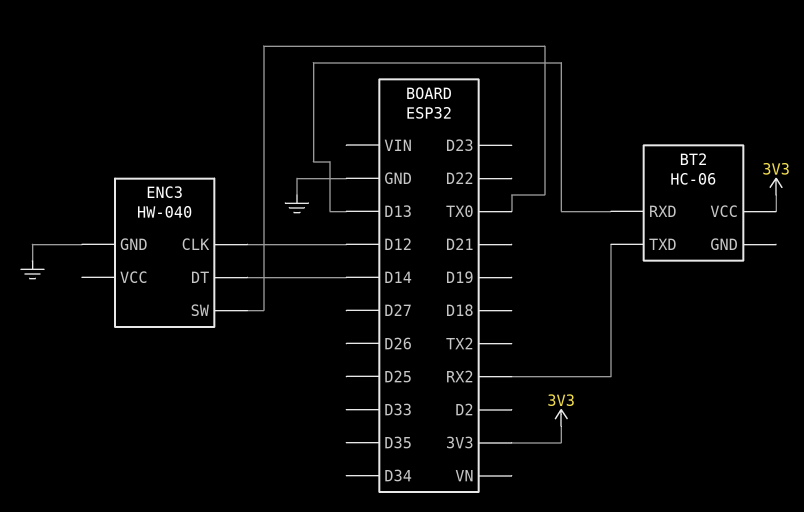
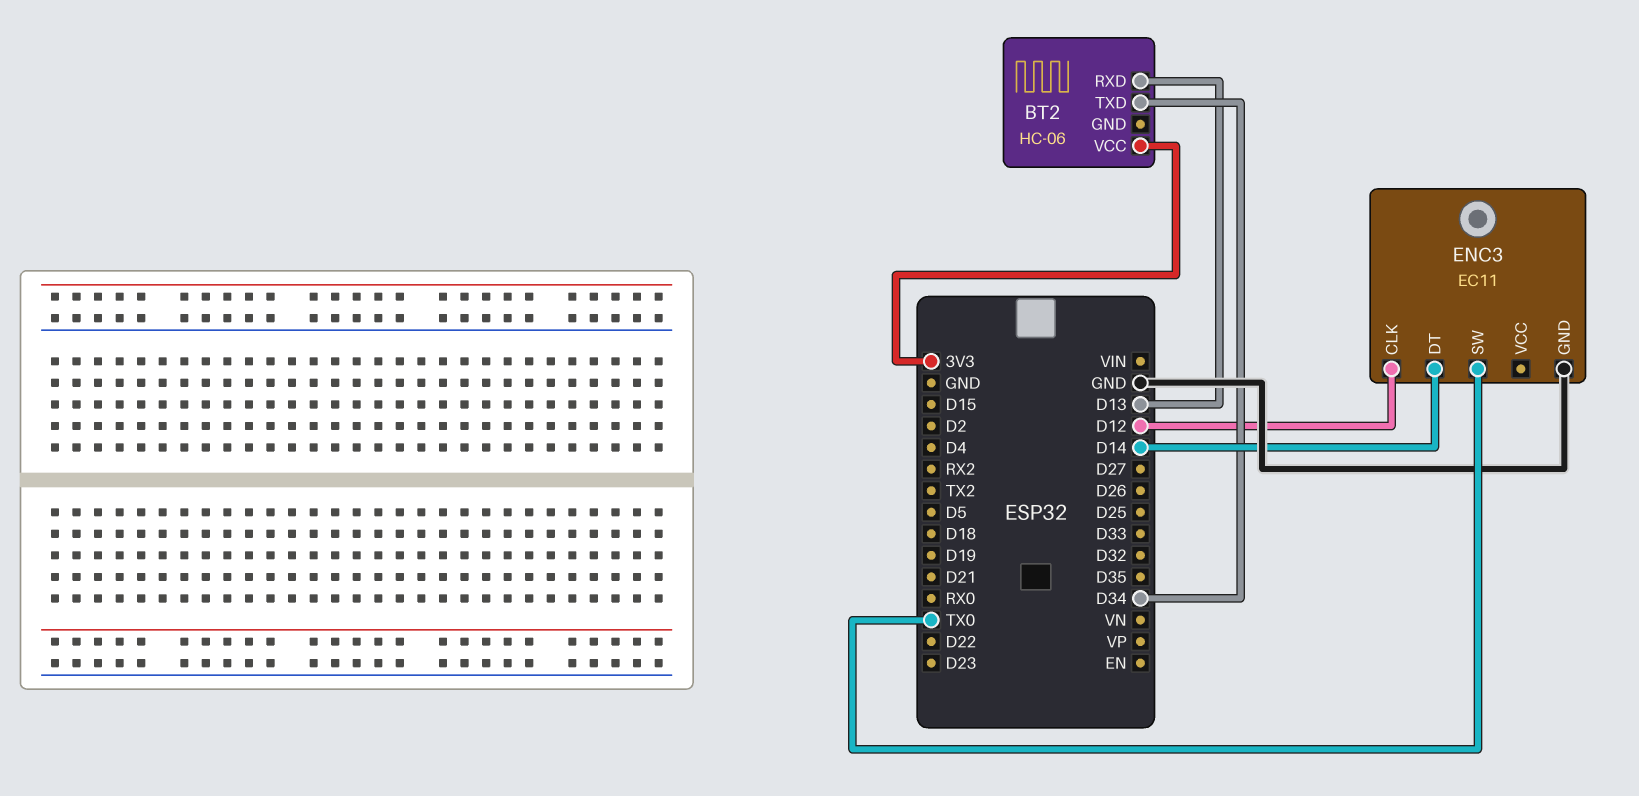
BT2 pin TXD: RX2 -> D34
ENC3: HW-040 -> EC11

